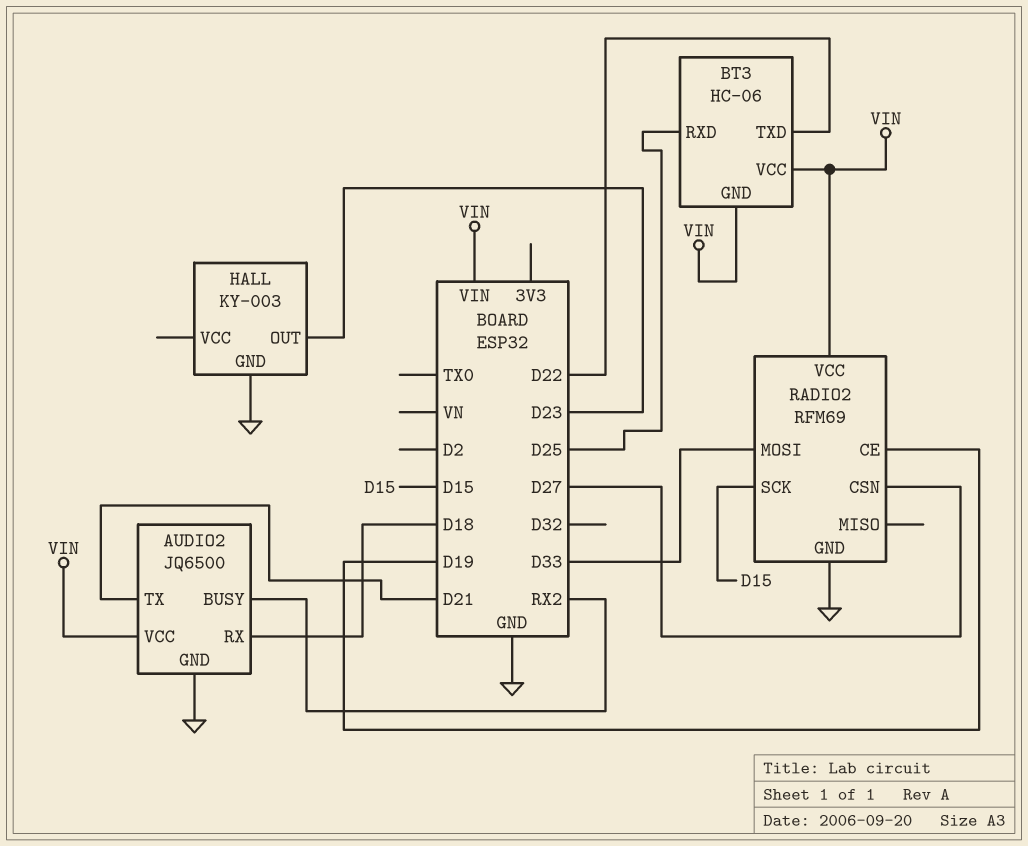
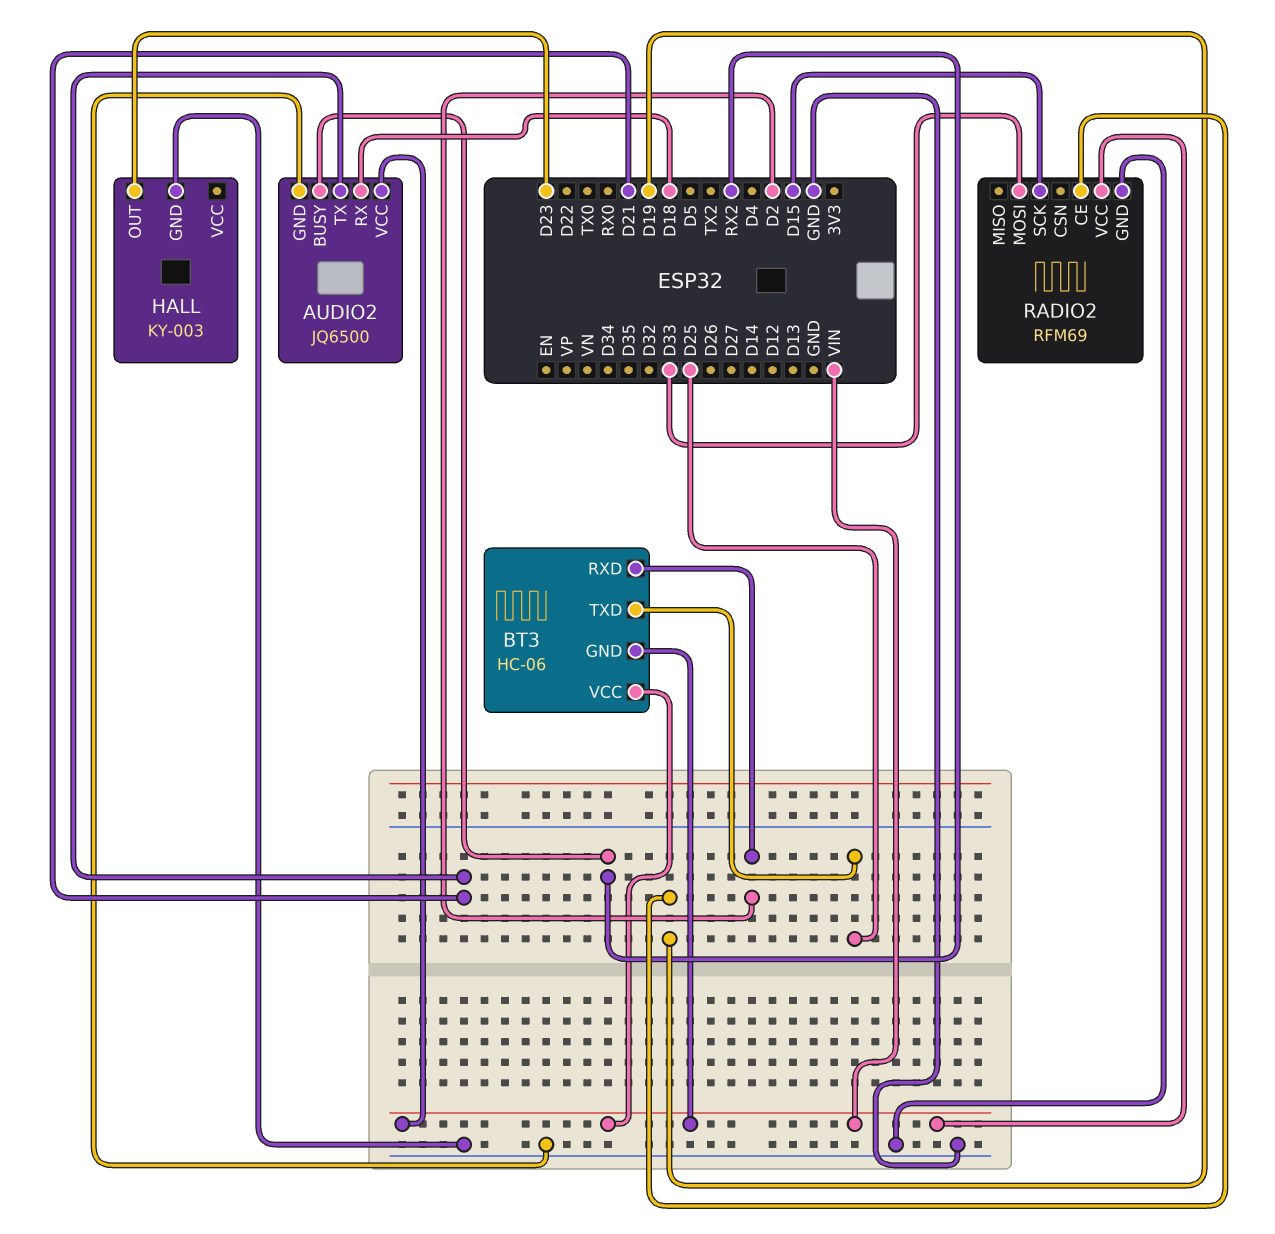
BT3 pin RXD: D25 -> D2
BT3 pin TXD: D22 -> D25
RADIO2 pin CSN: D27 -> none

